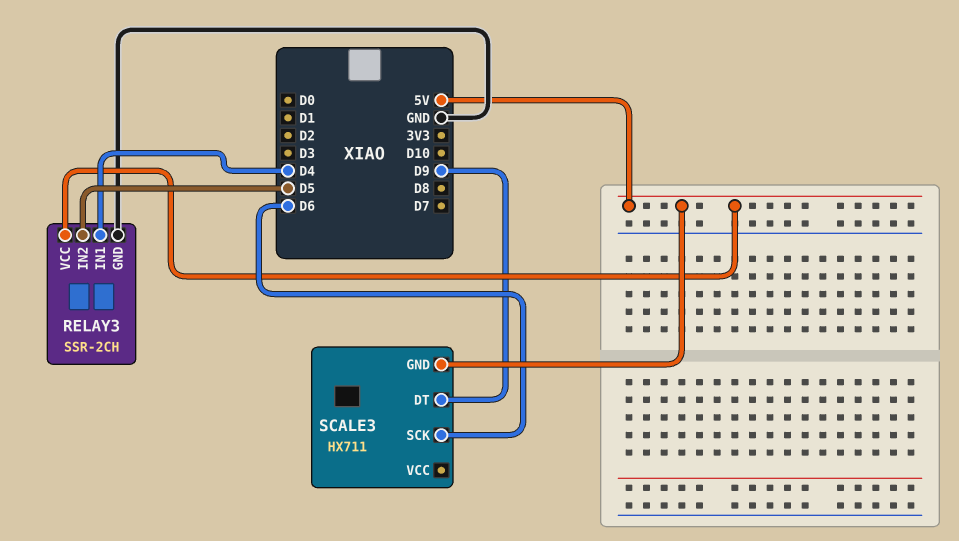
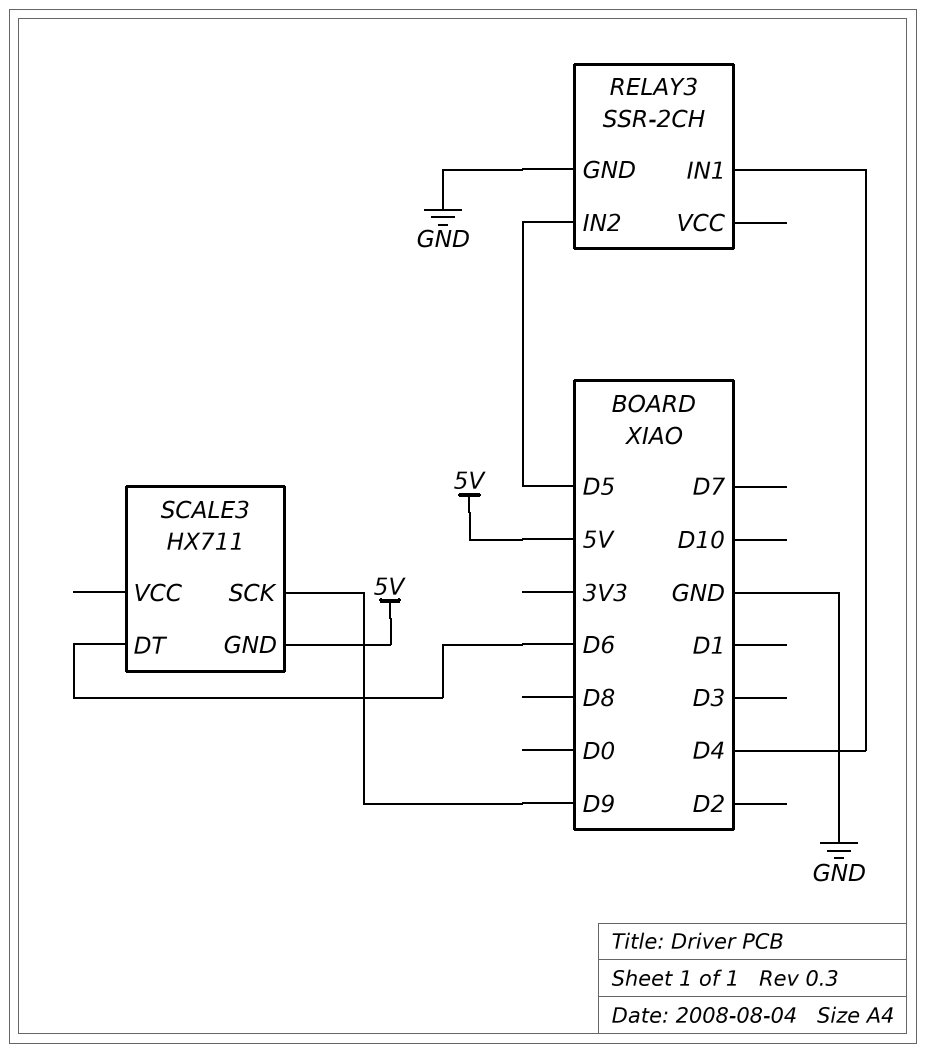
RELAY3 pin VCC: 5V -> none
SCALE3 pin DT: D9 -> D6
SCALE3 pin SCK: D6 -> D9

